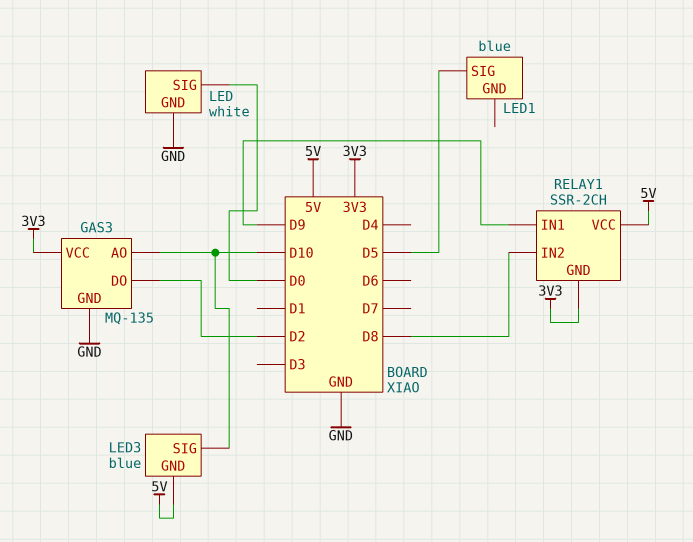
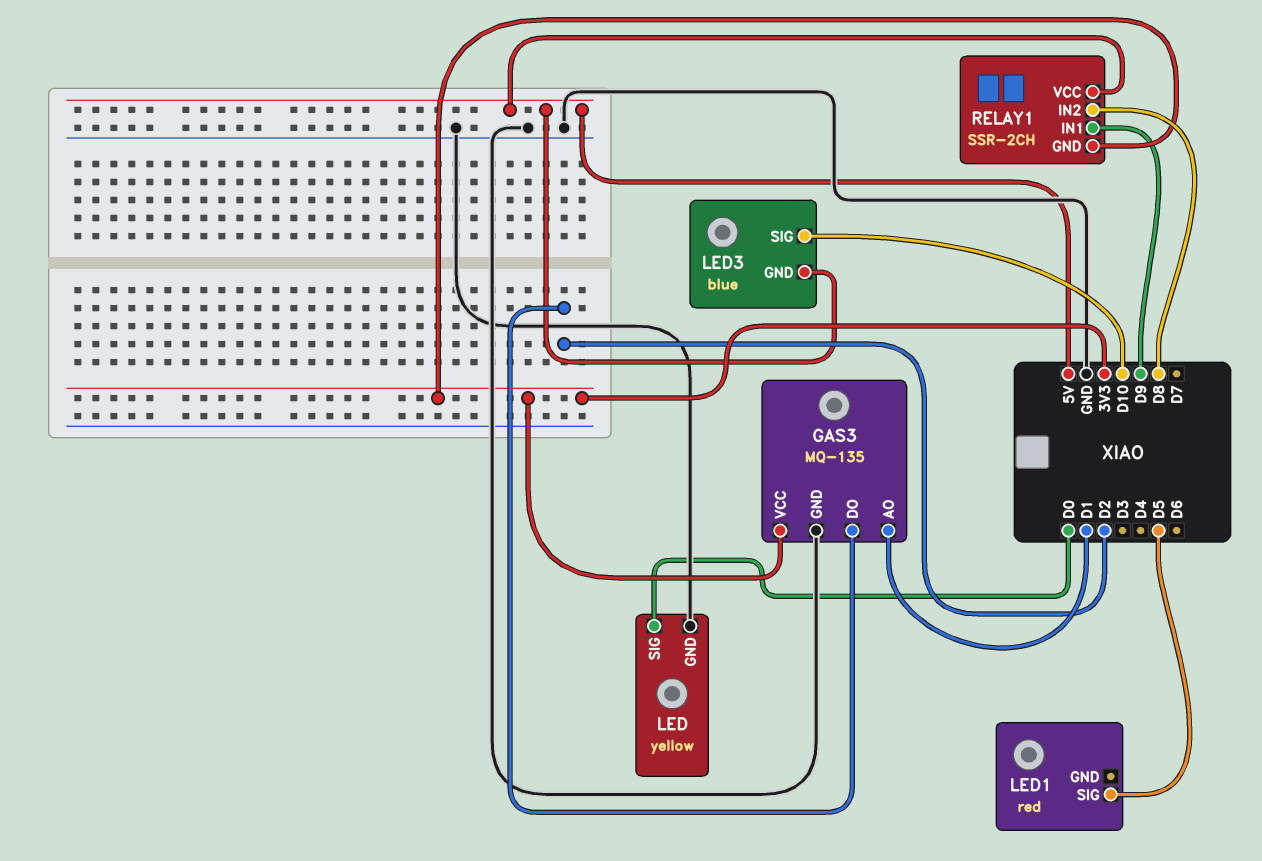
GAS3 pin AO: D10 -> D1
LED: white -> yellow
LED1: blue -> red

